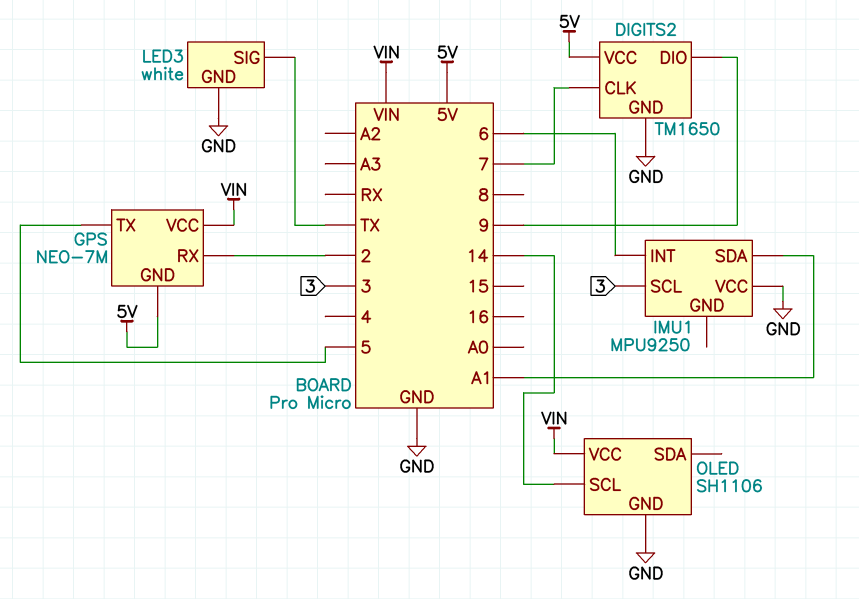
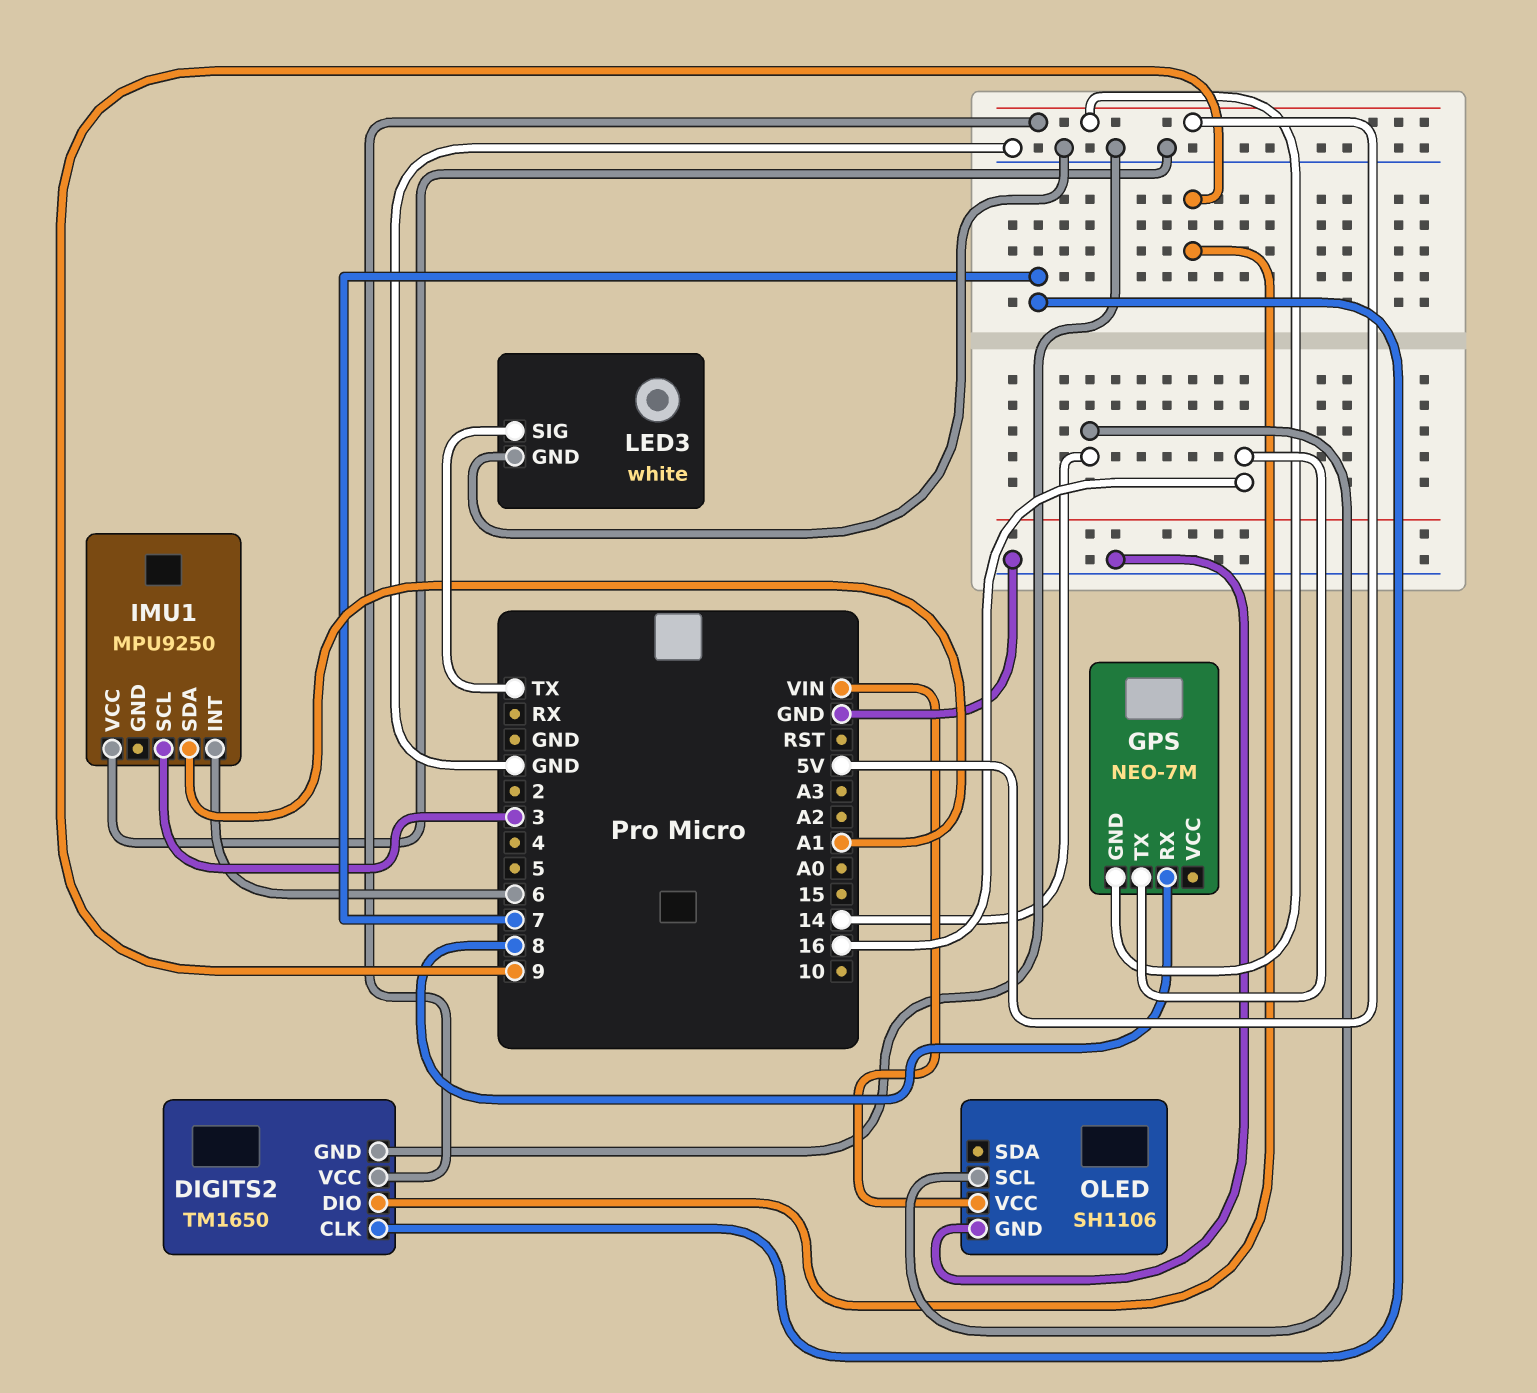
GPS pin RX: 2 -> 8
GPS pin TX: 5 -> 16
GPS pin VCC: VIN -> none

